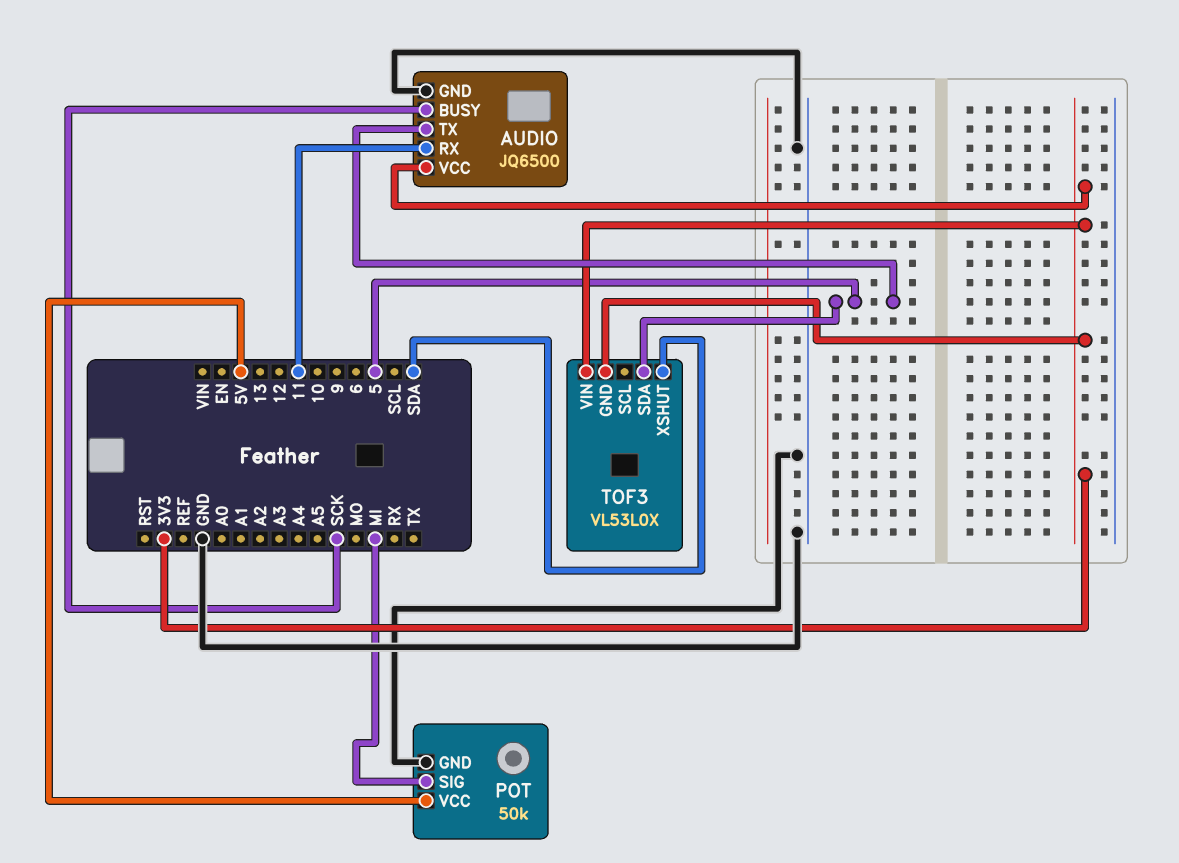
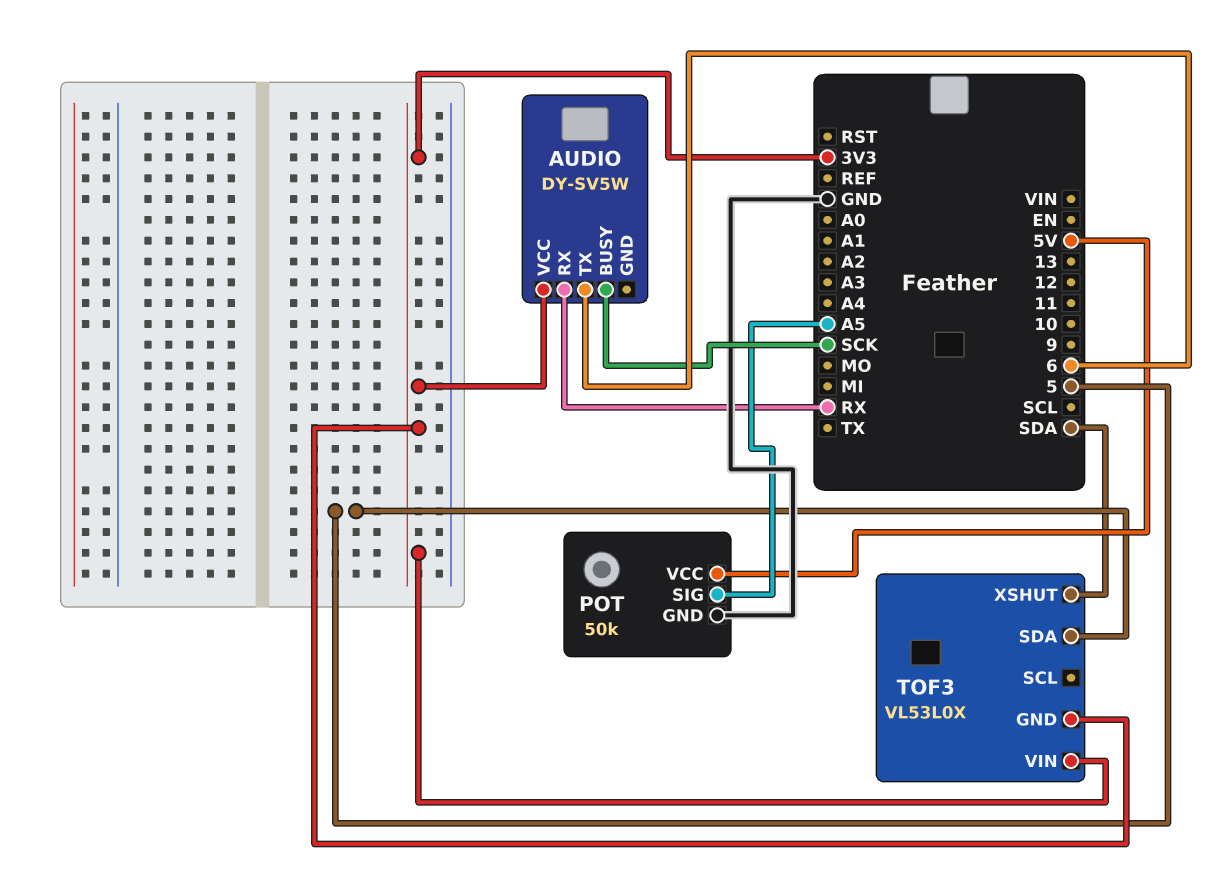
AUDIO: JQ6500 -> DY-SV5W
AUDIO pin GND: GND -> none
AUDIO pin RX: 11 -> RX
AUDIO pin TX: 5 -> 6
POT pin SIG: MI -> A5

